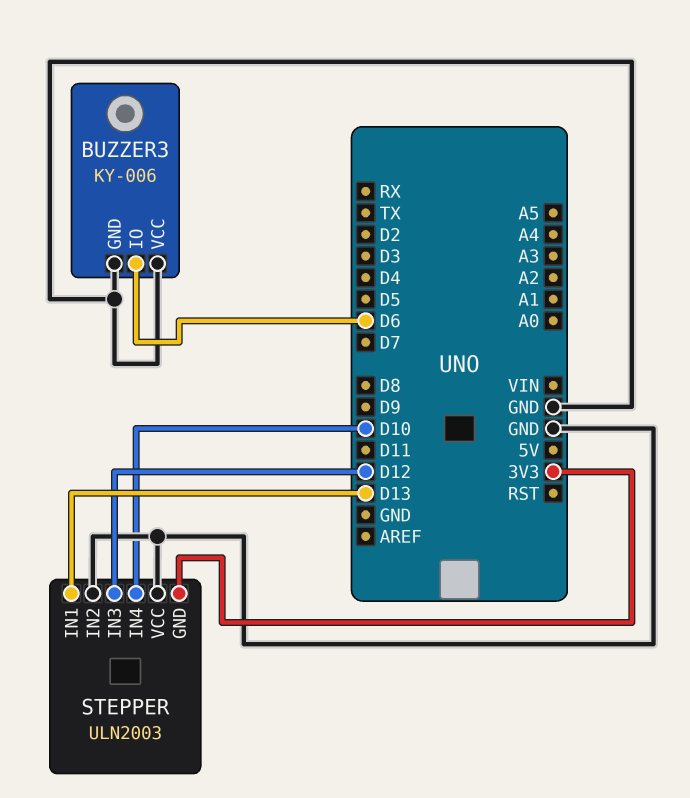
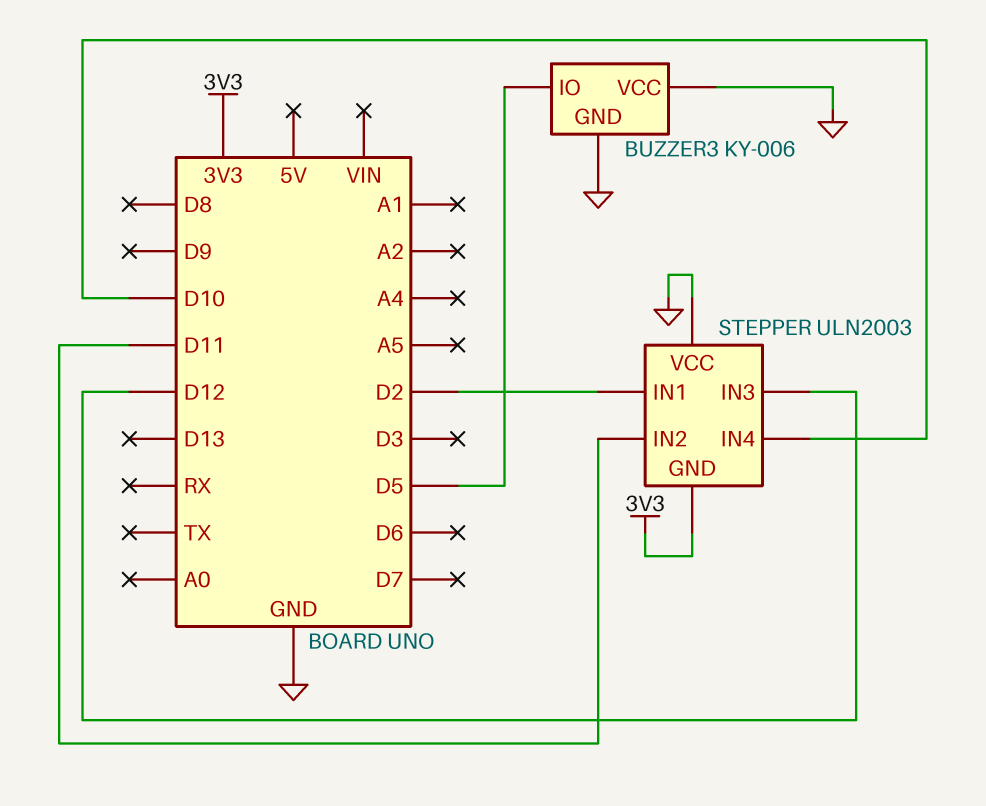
BUZZER3 pin IO: D6 -> D5
STEPPER pin IN1: D13 -> D2
STEPPER pin IN2: GND -> D11

